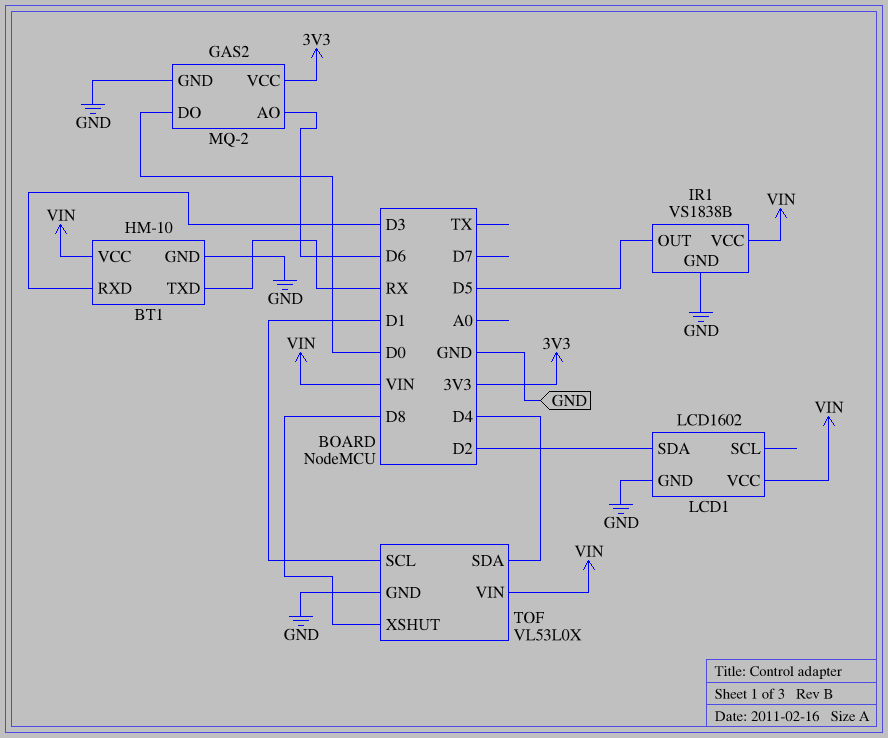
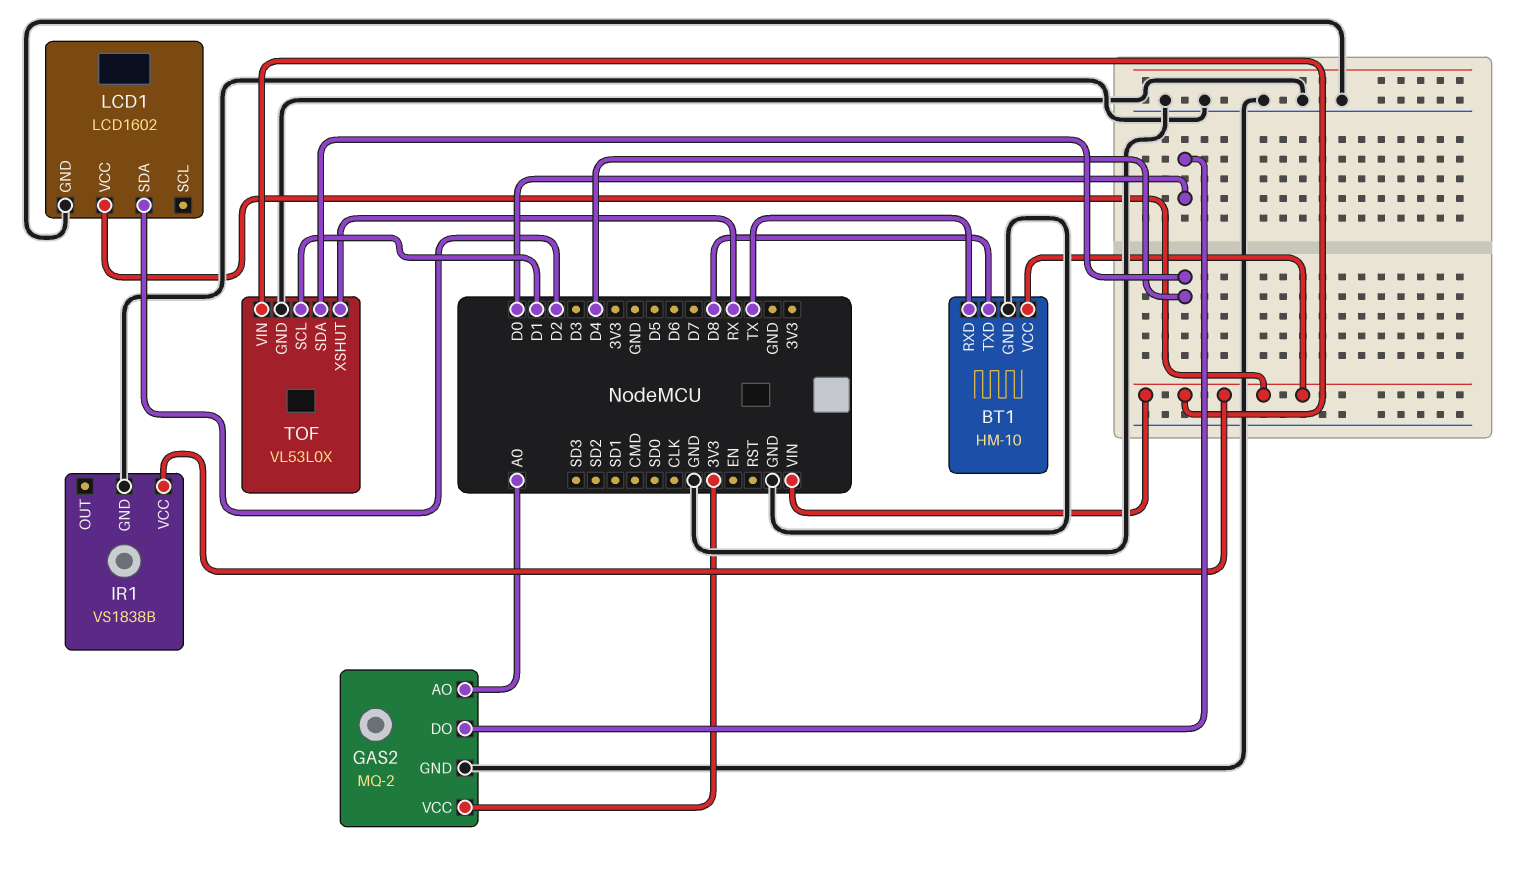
BT1 pin RXD: D3 -> TX
BT1 pin TXD: RX -> D8
GAS2 pin AO: D6 -> A0
IR1 pin OUT: D5 -> none
TOF pin XSHUT: D8 -> RX

